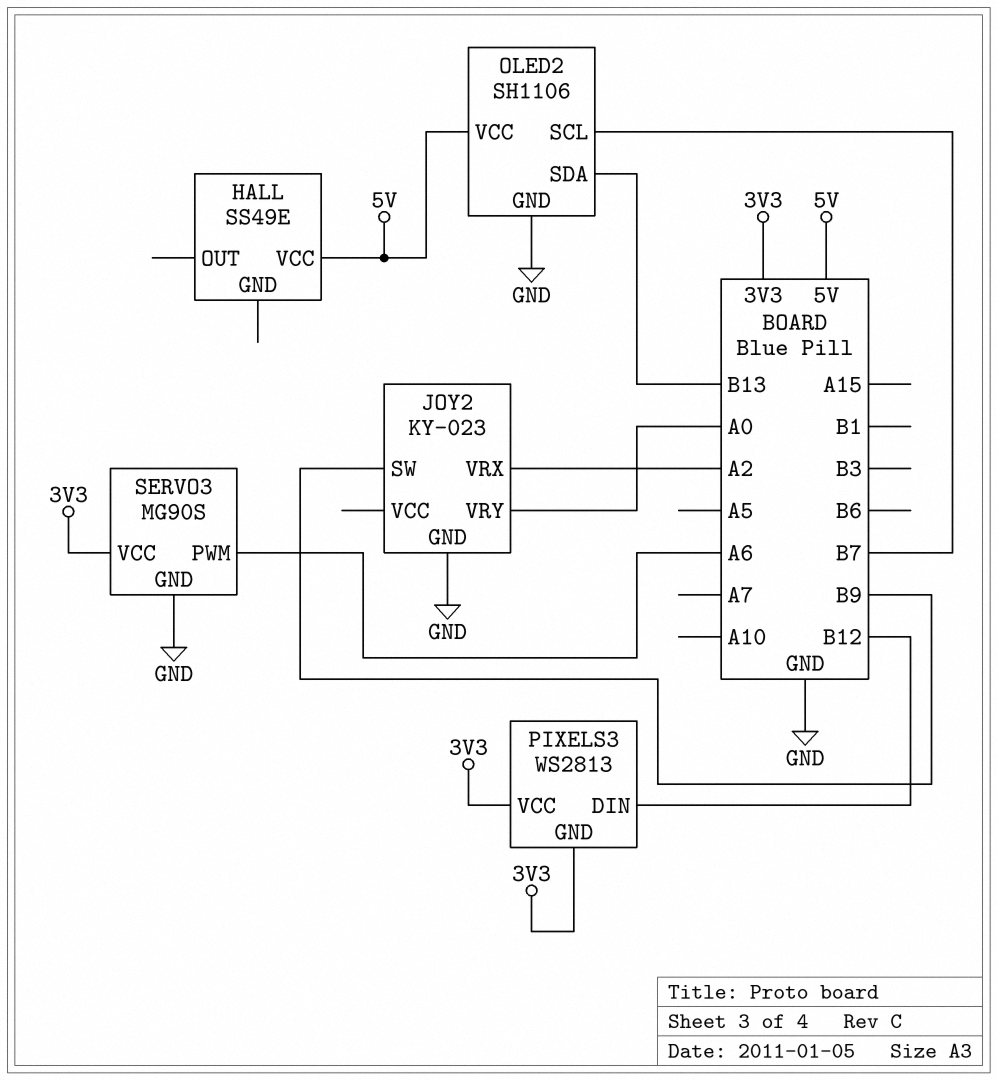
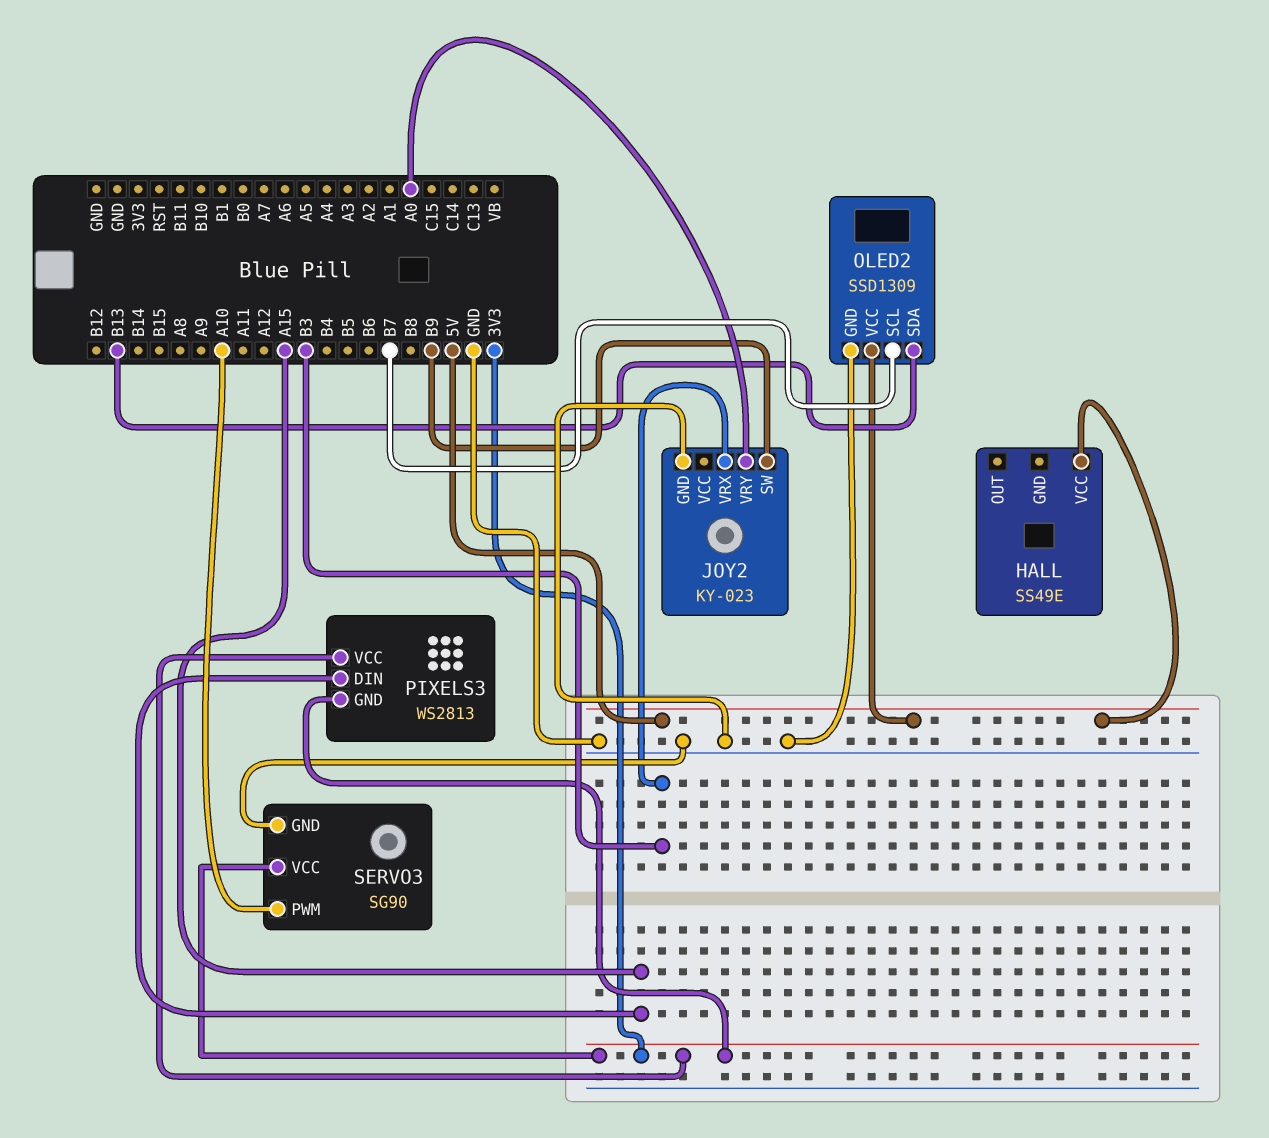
JOY2 pin VRX: A2 -> B3
OLED2: SH1106 -> SSD1309
PIXELS3 pin DIN: B12 -> A15
SERVO3: MG90S -> SG90
SERVO3 pin PWM: A6 -> A10

